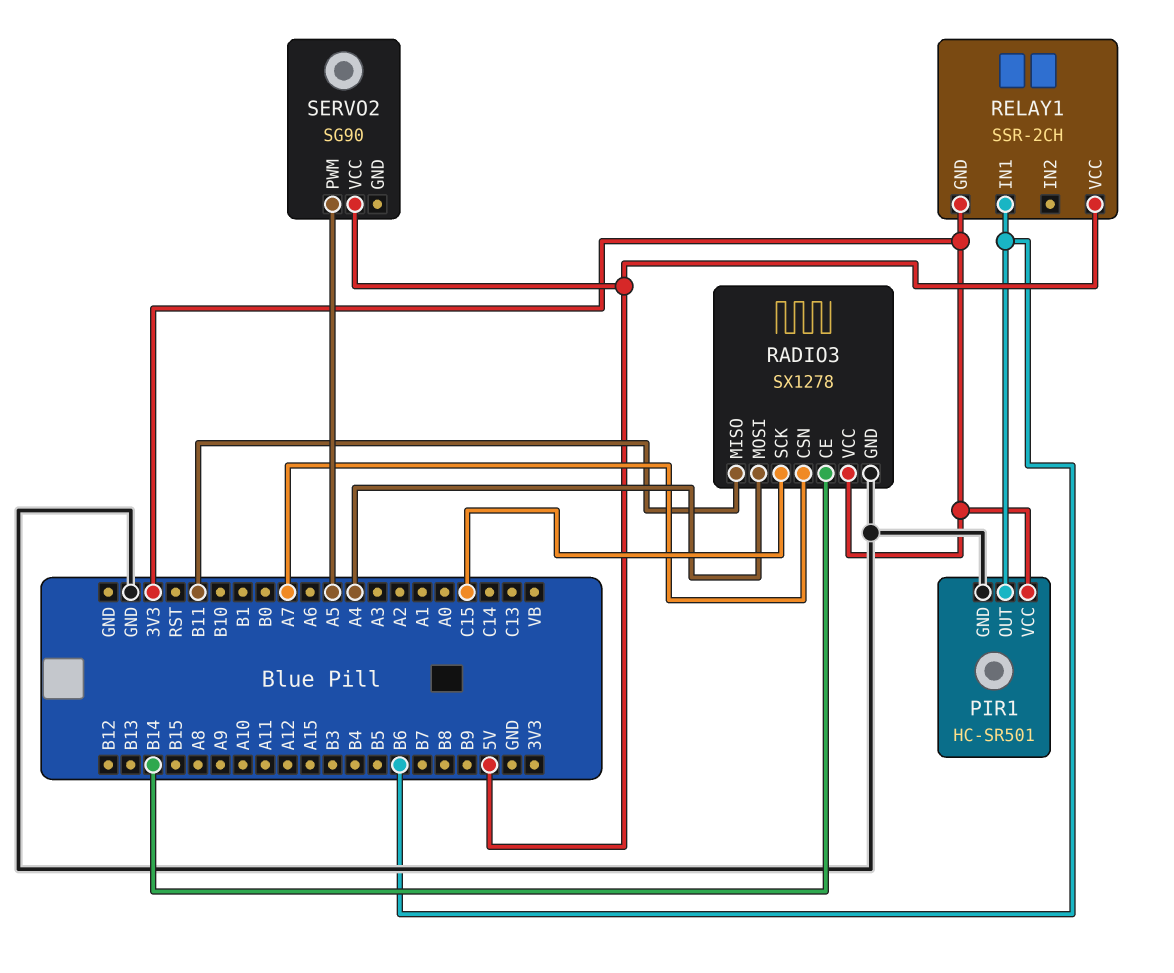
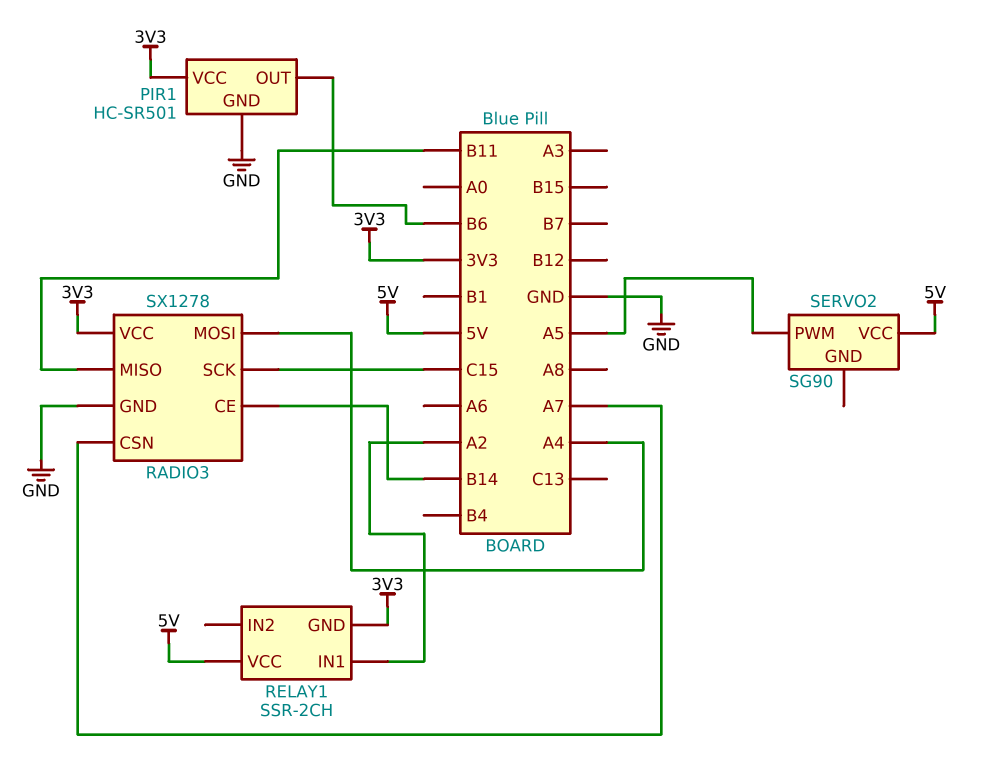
RELAY1 pin IN1: B6 -> A2

